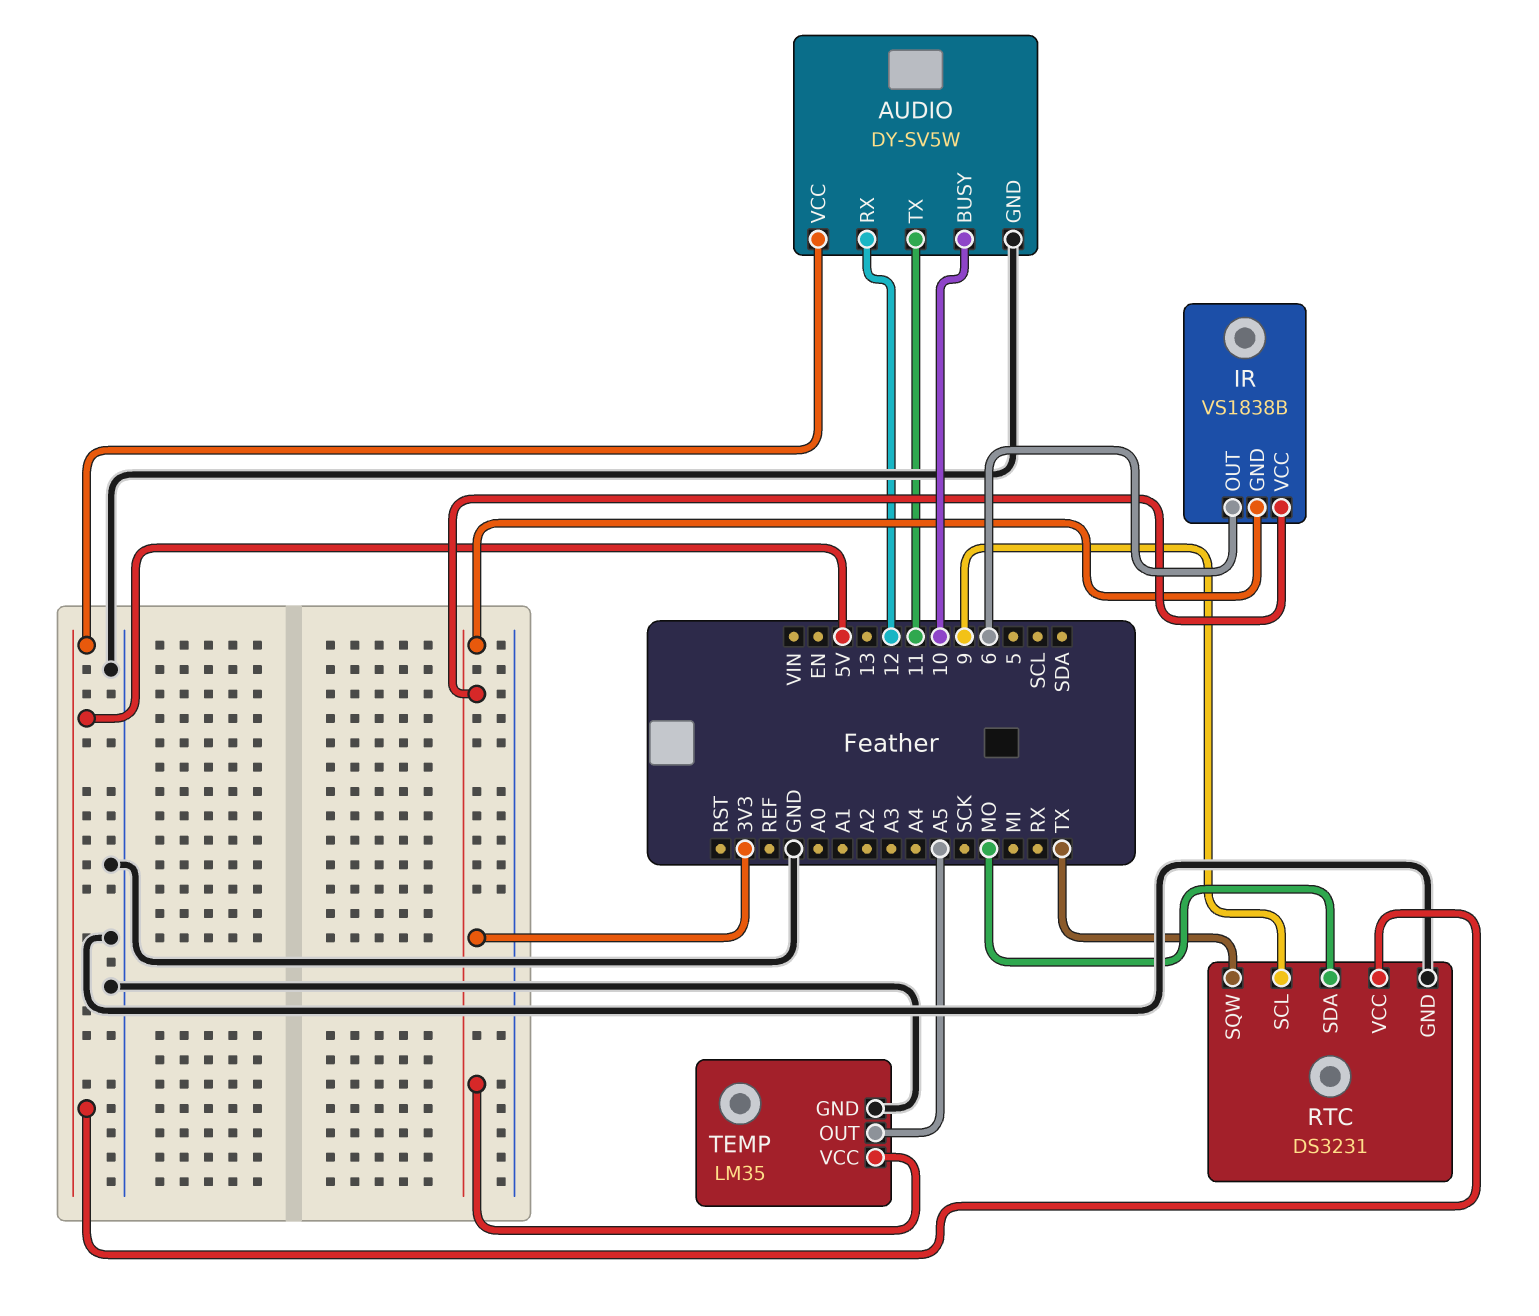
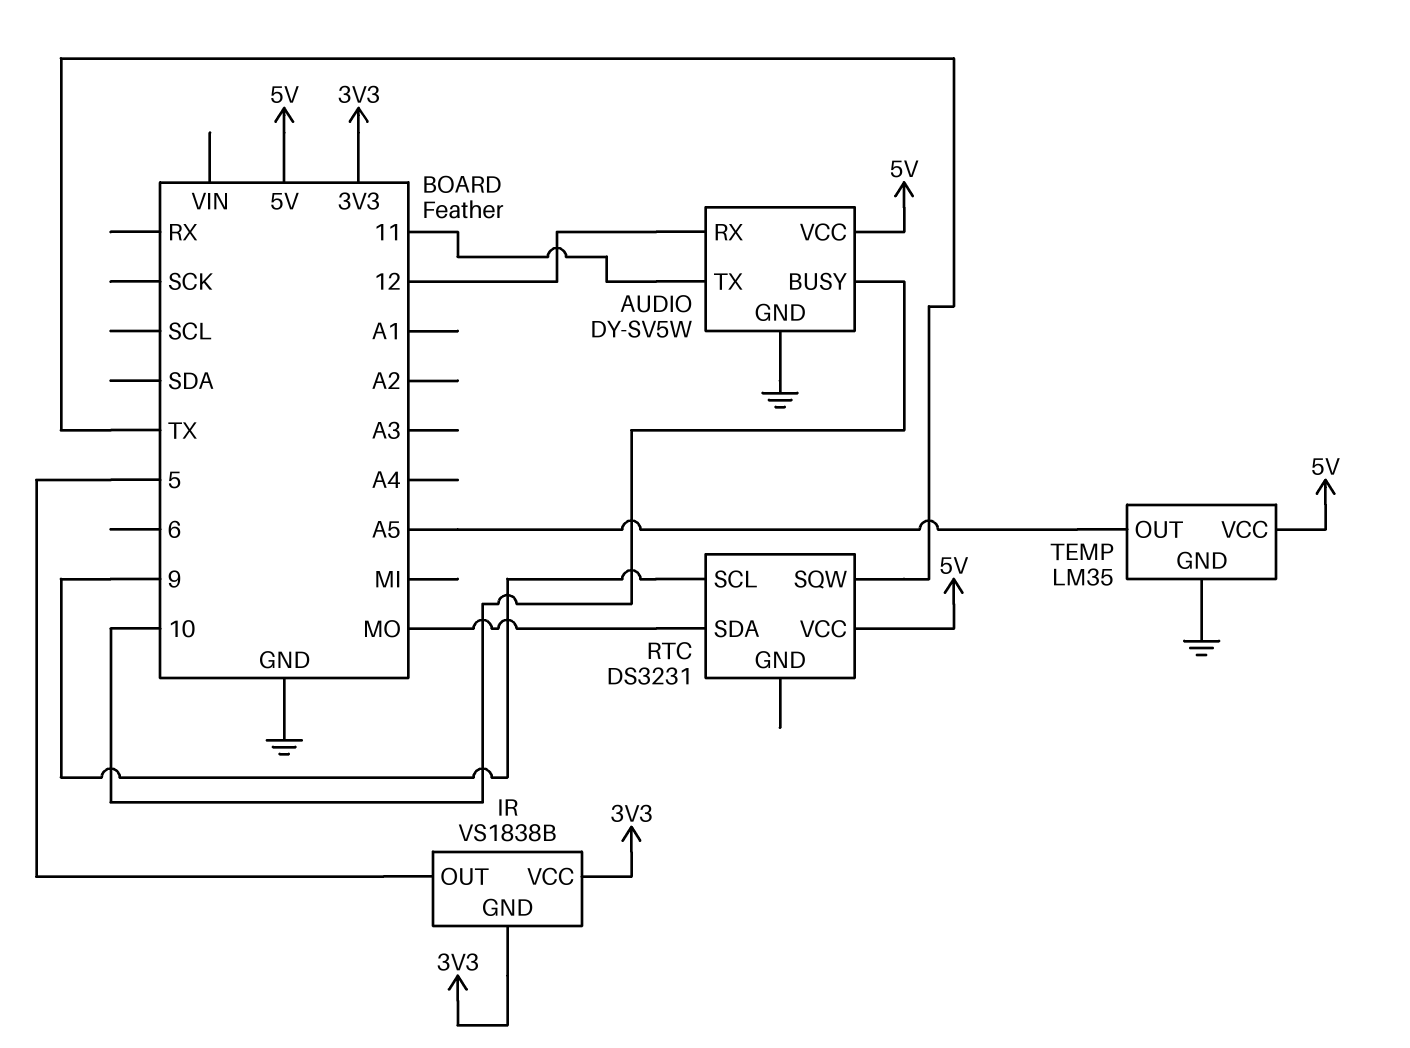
IR pin OUT: 6 -> 5
RTC pin GND: GND -> none
TEMP pin VCC: 3V3 -> 5V

